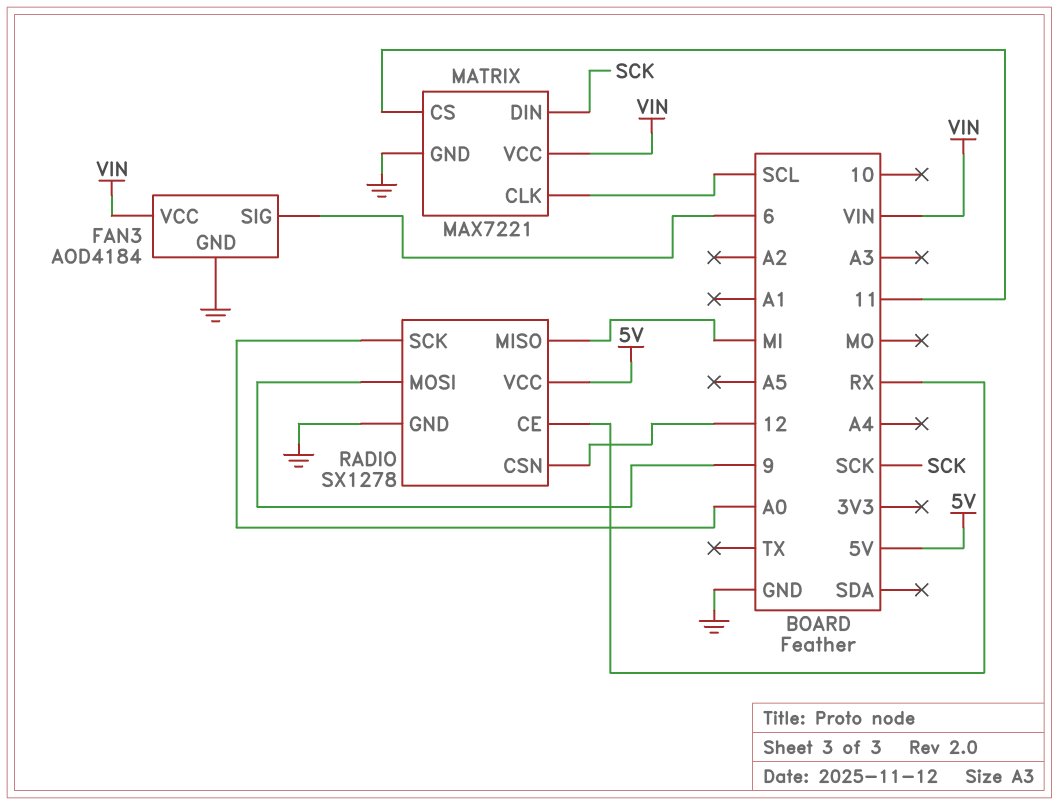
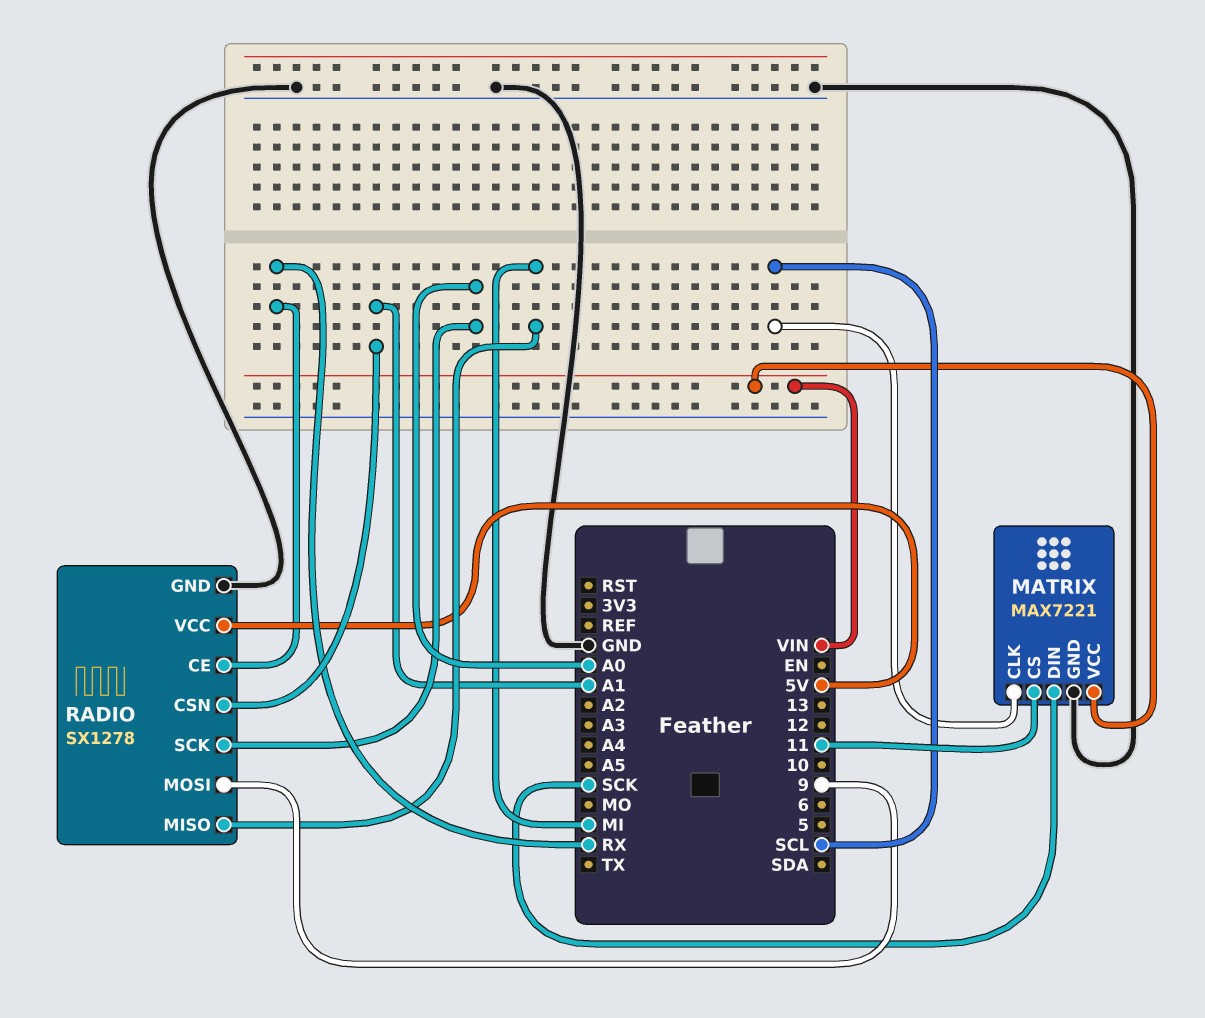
FAN3: AOD4184 -> none
FAN3 pin GND: GND -> none
FAN3 pin SIG: 6 -> none
FAN3 pin VCC: VIN -> none
RADIO pin CSN: 12 -> A1

